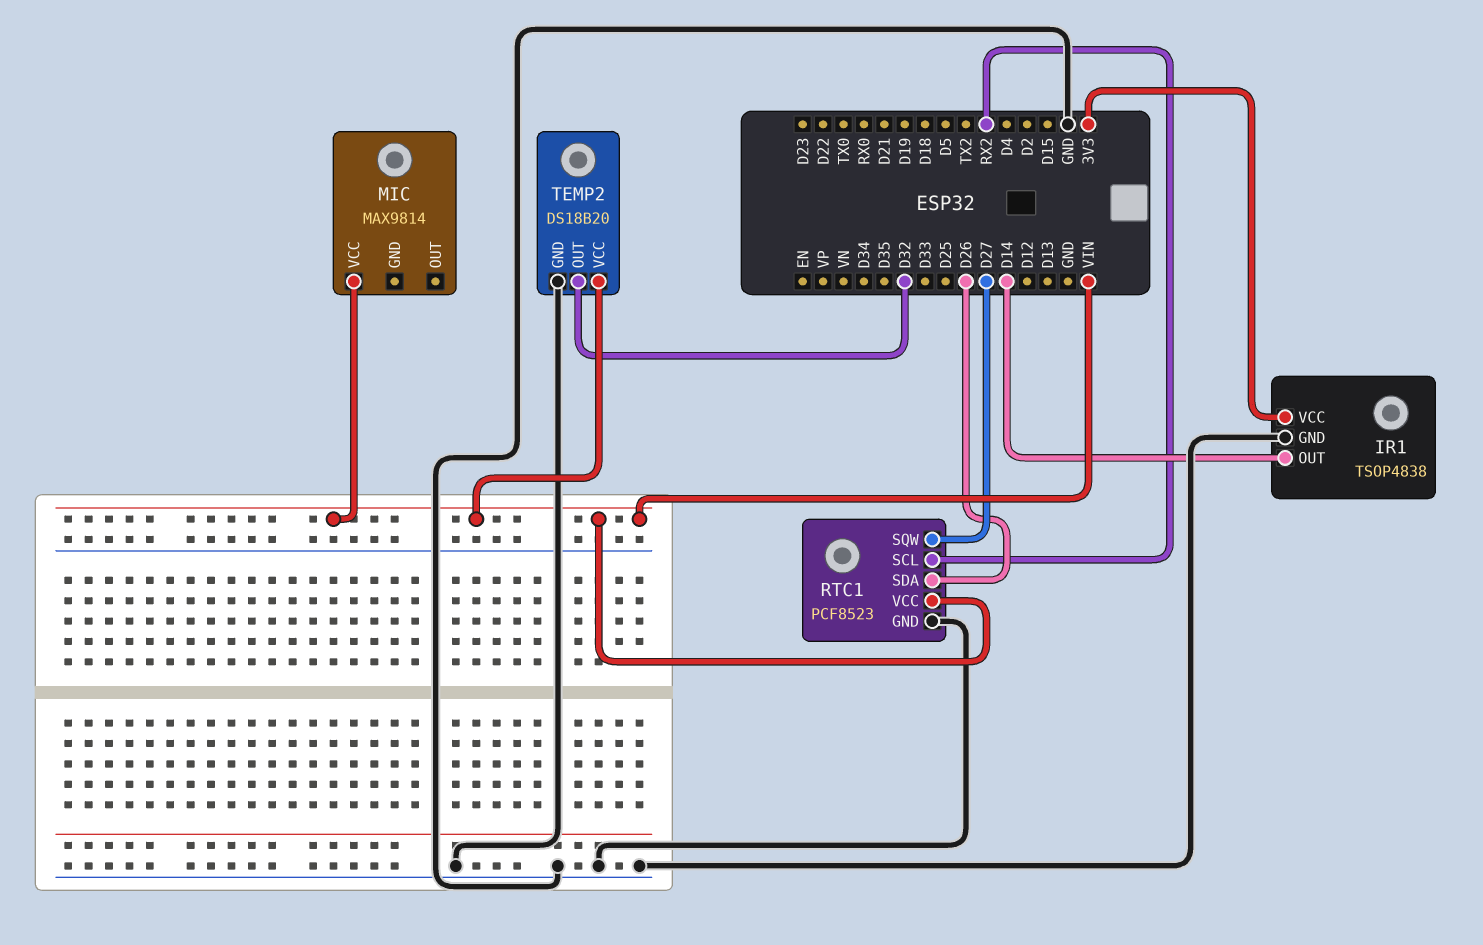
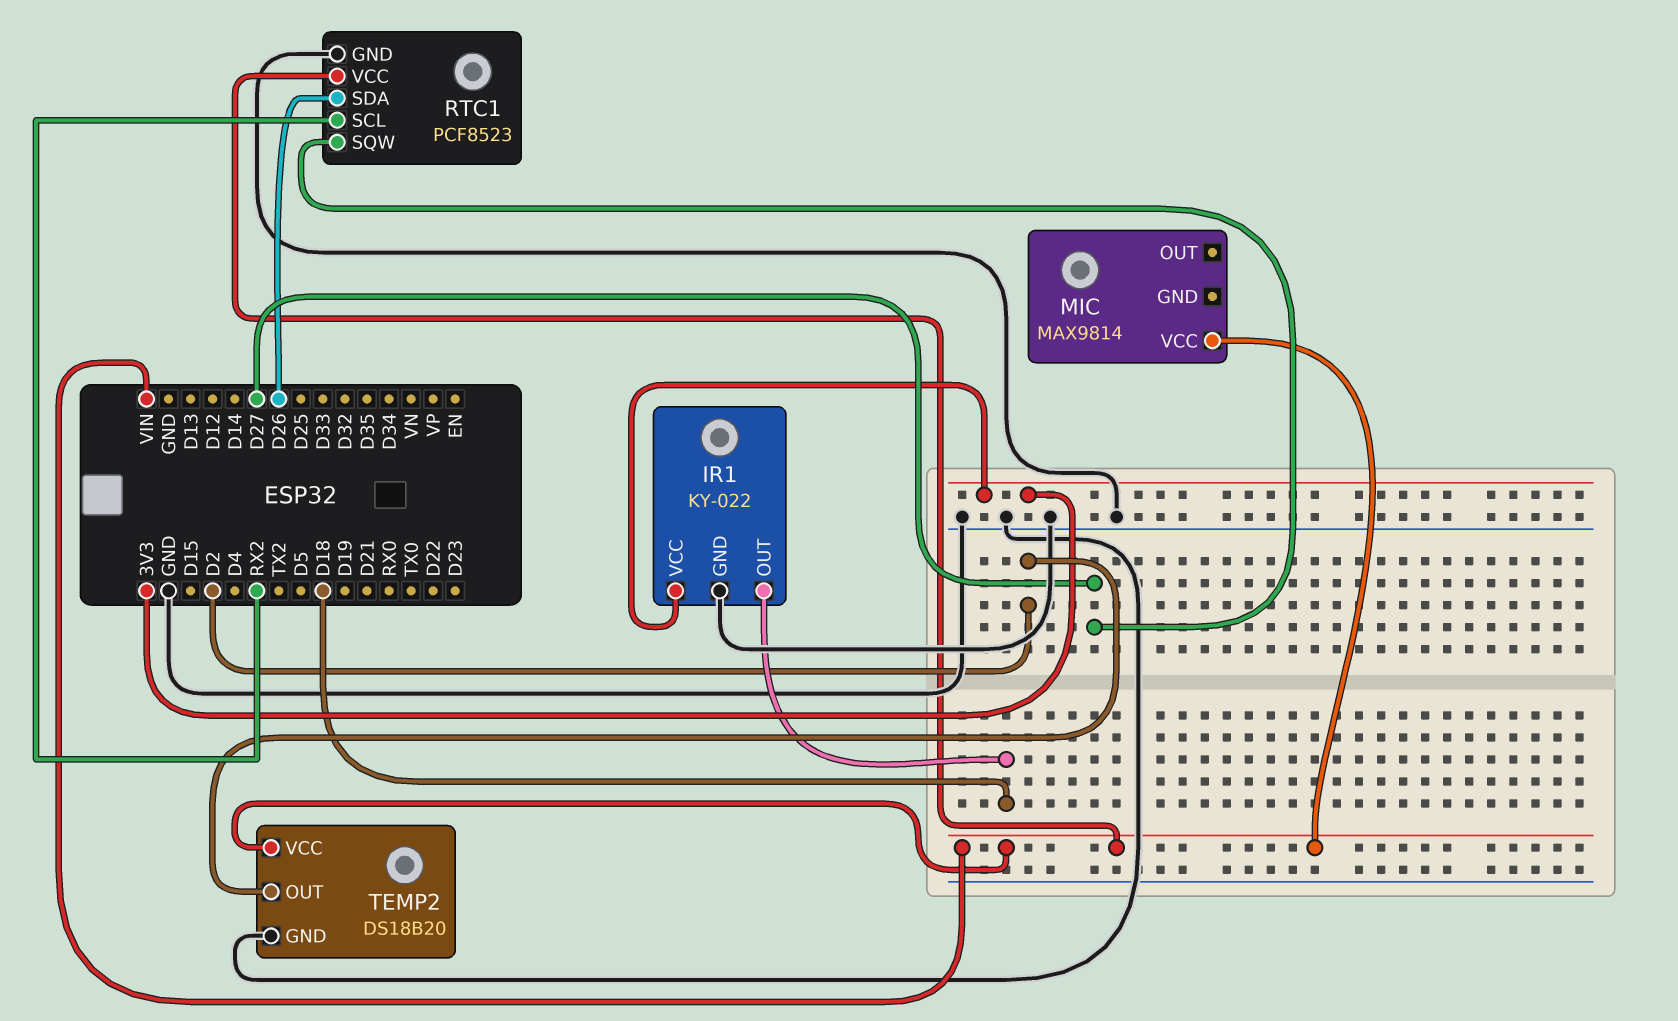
IR1: TSOP4838 -> KY-022
IR1 pin OUT: D14 -> D18
TEMP2 pin OUT: D32 -> D2

